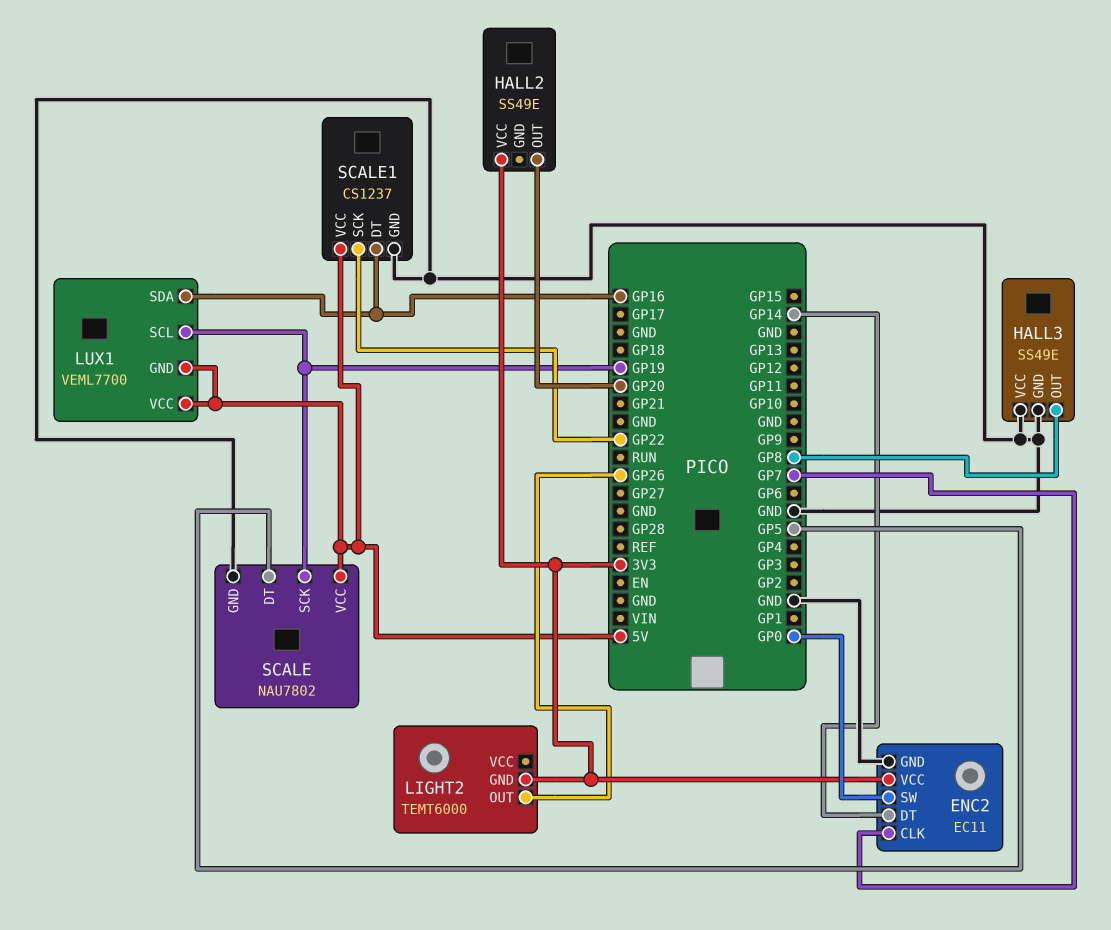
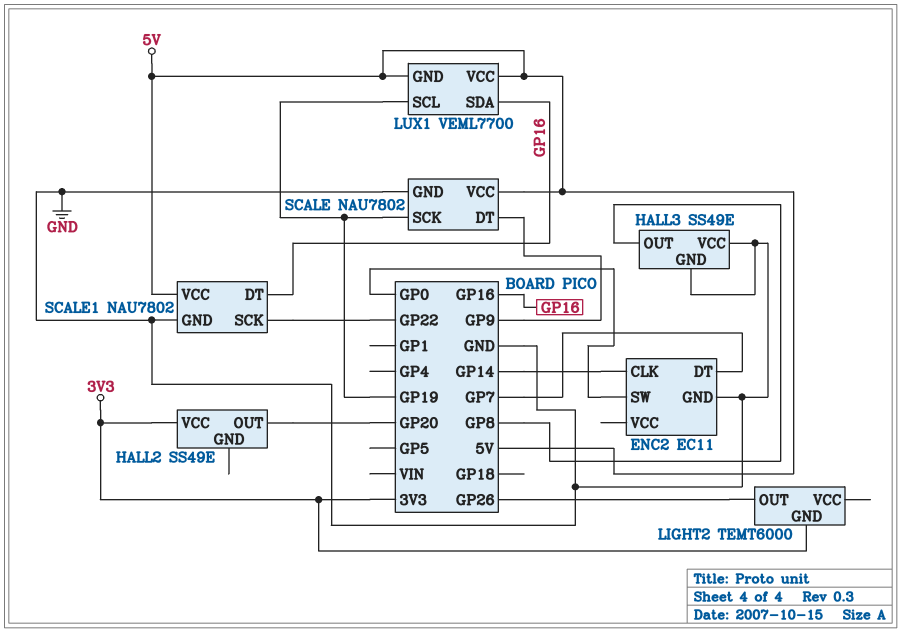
ENC2 pin CLK: GP7 -> GP14
ENC2 pin DT: GP14 -> GP7
ENC2 pin VCC: 3V3 -> none
SCALE pin DT: GP5 -> GP9
SCALE1: CS1237 -> NAU7802

